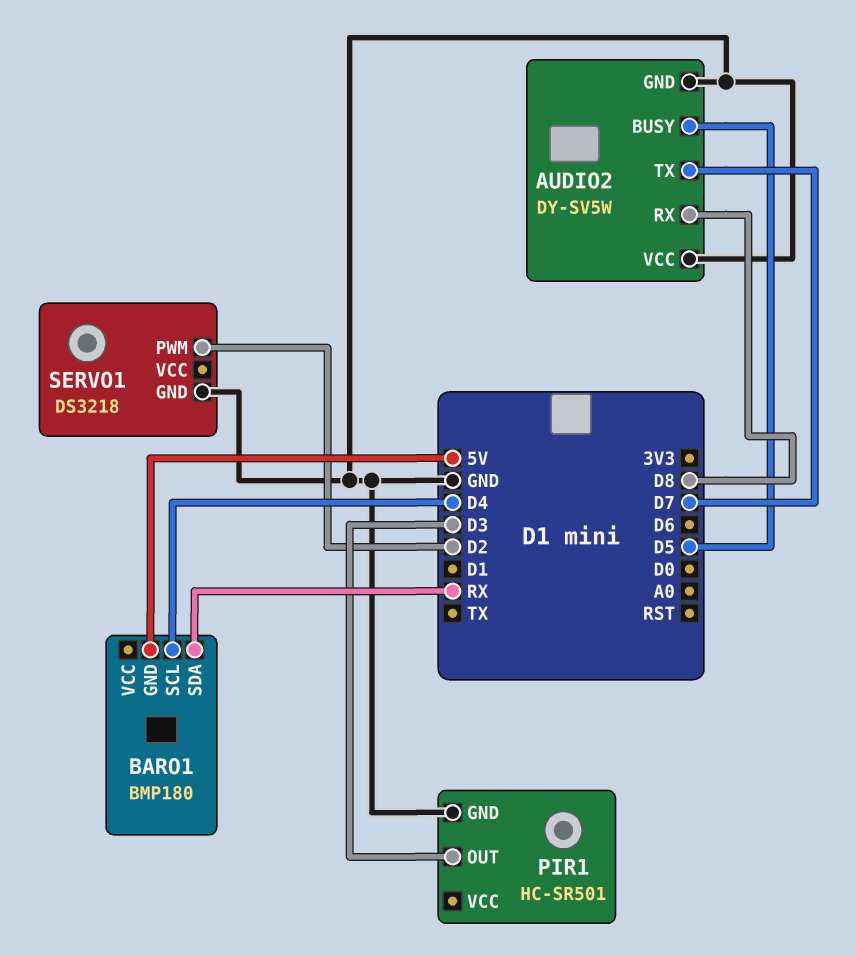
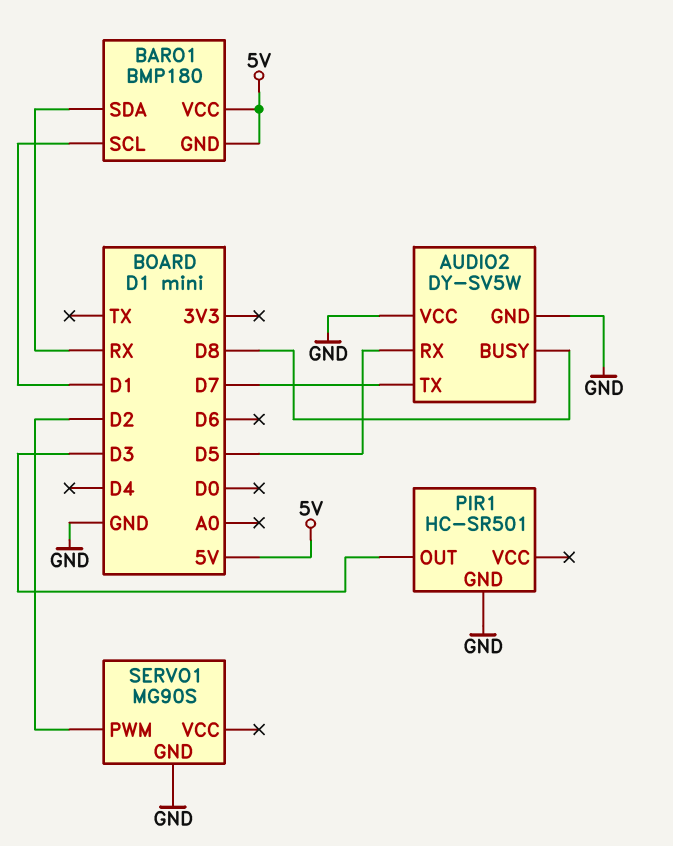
AUDIO2 pin BUSY: D5 -> D8
AUDIO2 pin RX: D8 -> D5
BARO1 pin SCL: D4 -> D1
BARO1 pin VCC: none -> 5V
SERVO1: DS3218 -> MG90S

